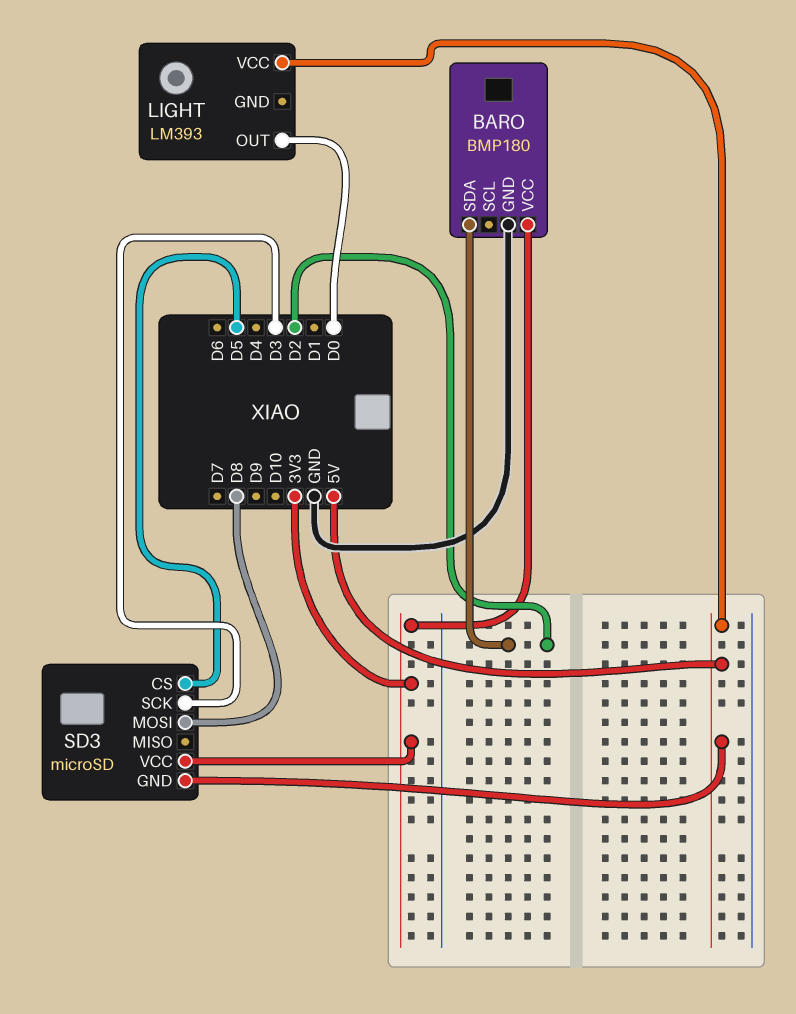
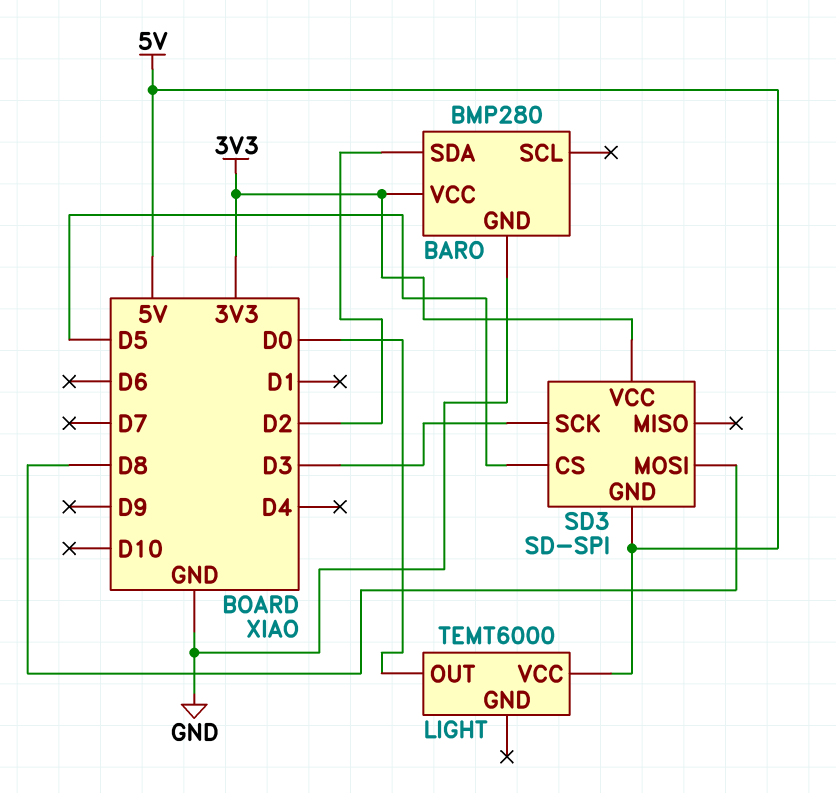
BARO: BMP180 -> BMP280
LIGHT: LM393 -> TEMT6000
SD3: microSD -> SD-SPI

